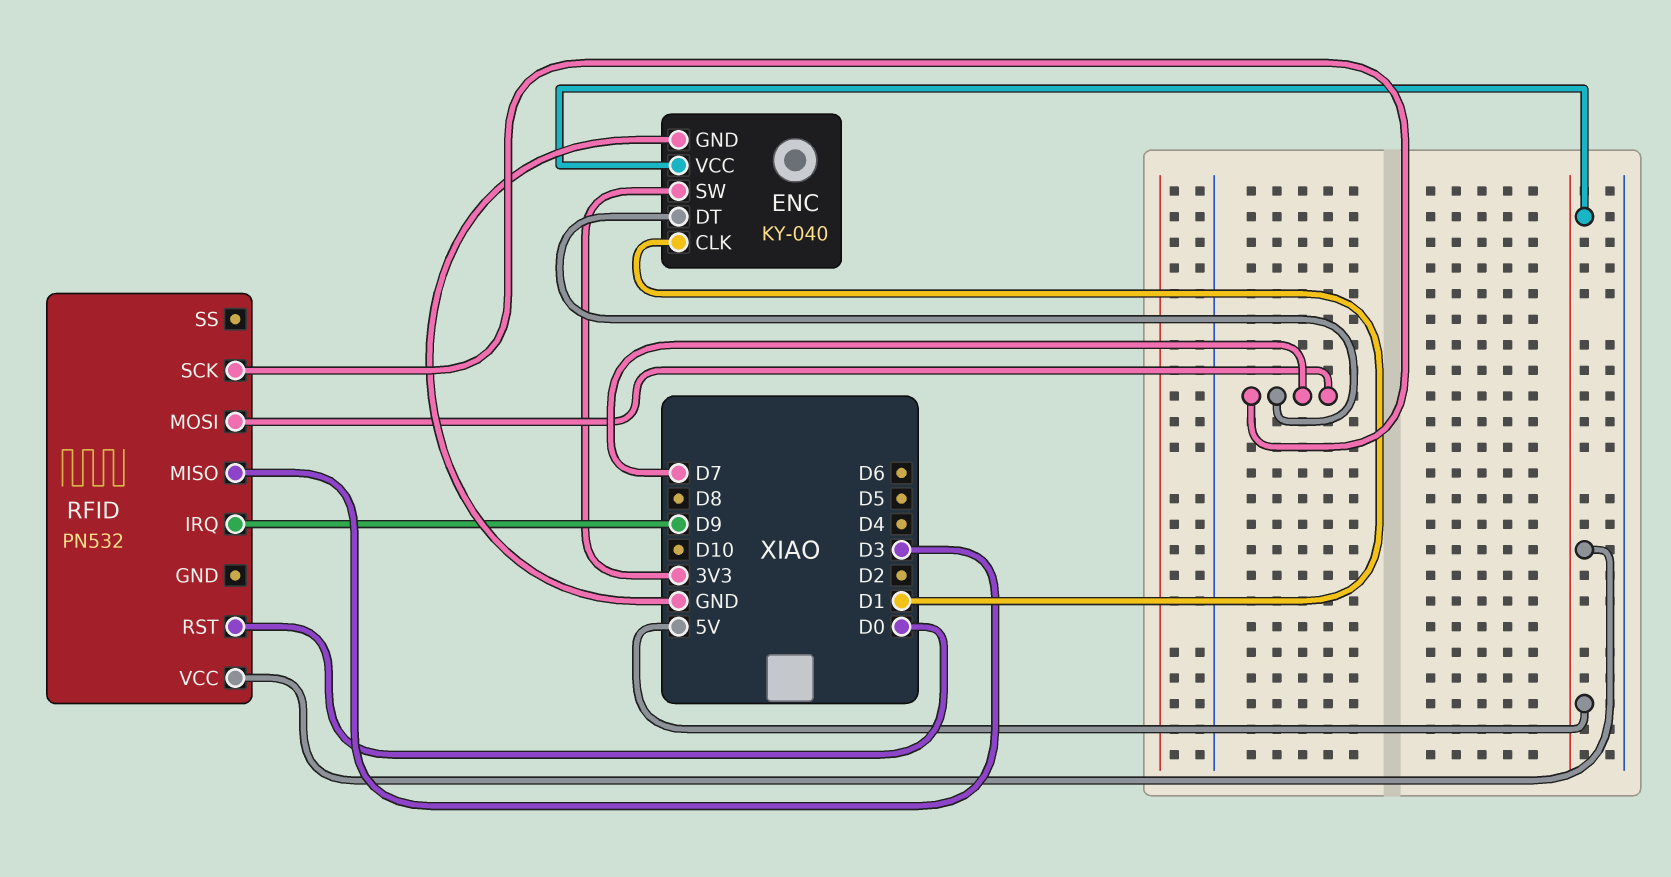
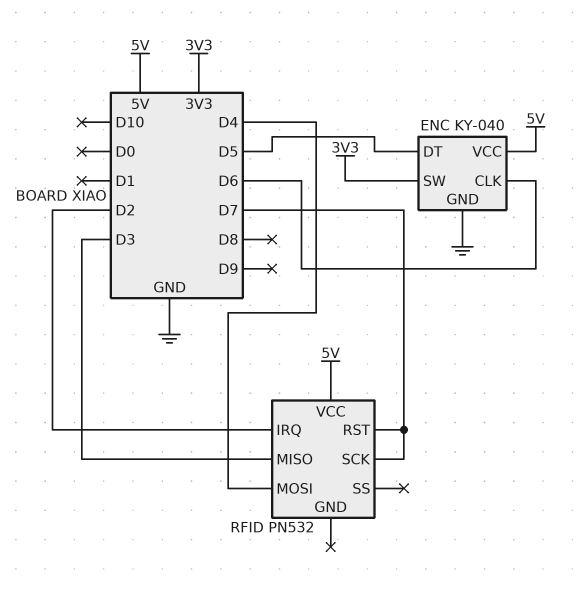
ENC pin CLK: D1 -> D6
ENC pin DT: D7 -> D5
RFID pin IRQ: D9 -> D2
RFID pin MOSI: D7 -> D4
RFID pin RST: D0 -> D7

